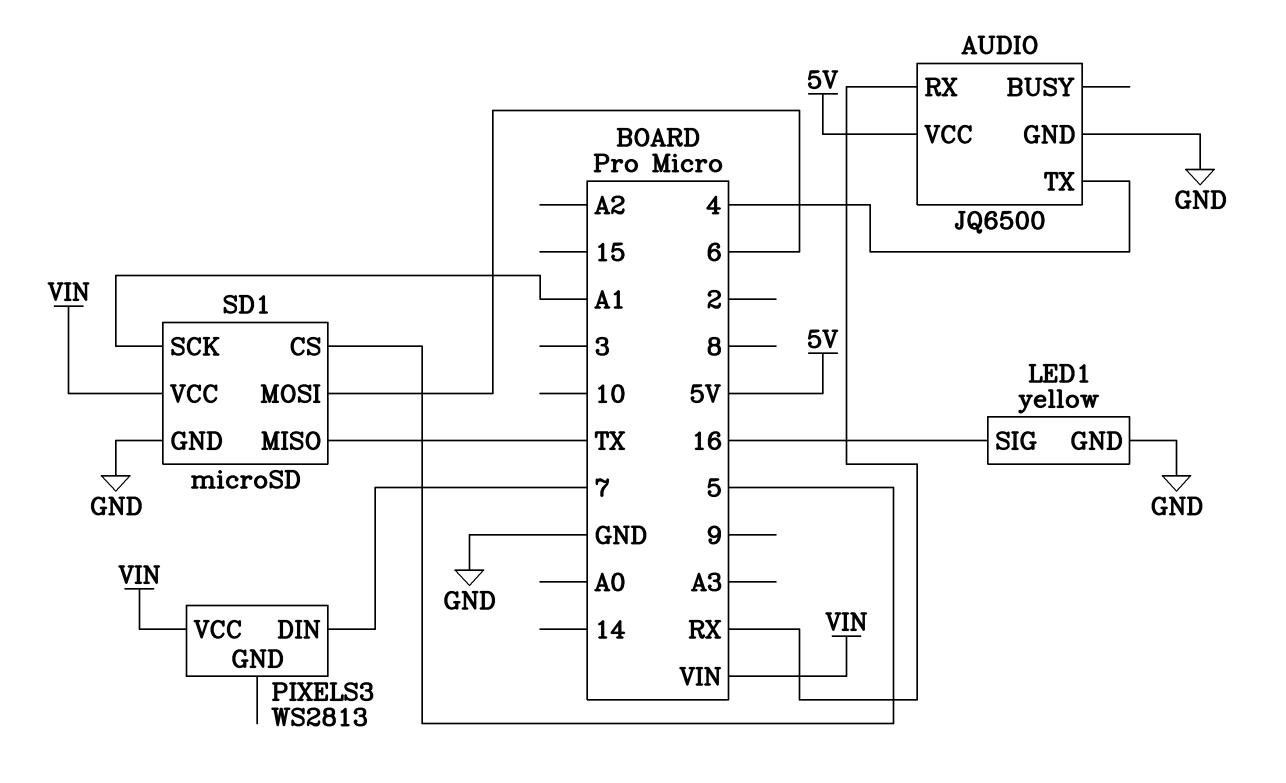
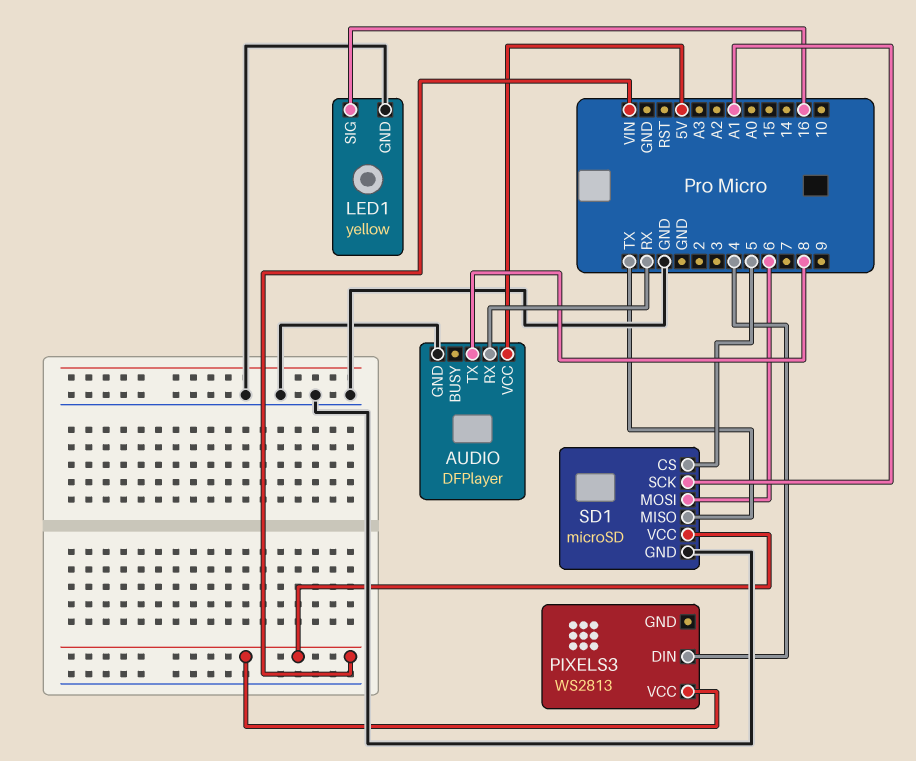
AUDIO: JQ6500 -> DFPlayer
AUDIO pin TX: 4 -> 8
PIXELS3 pin DIN: 7 -> 4

